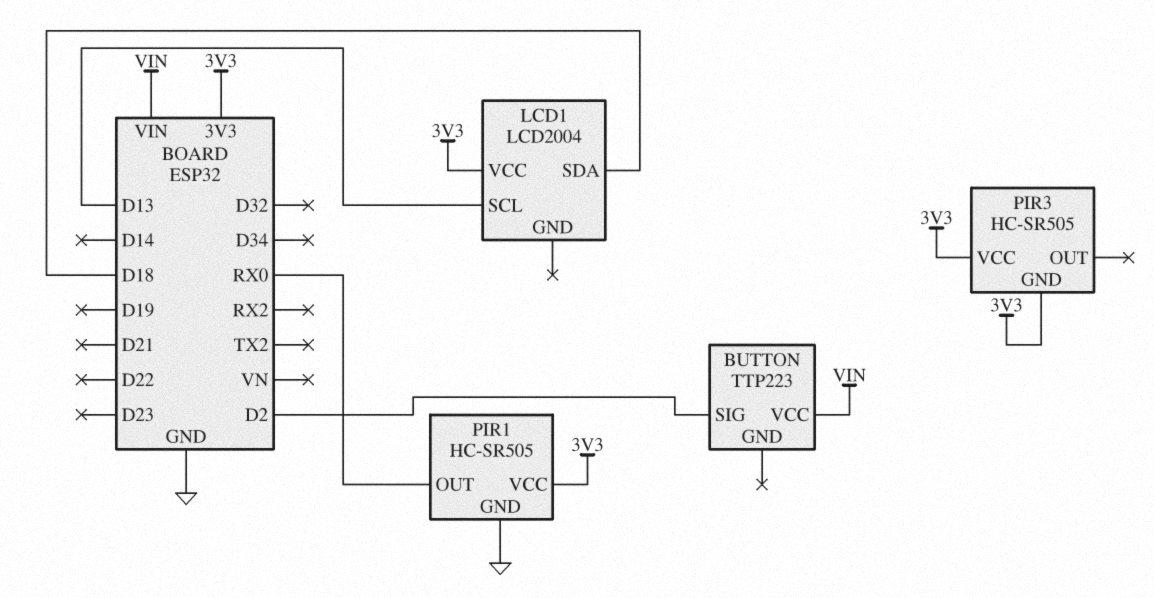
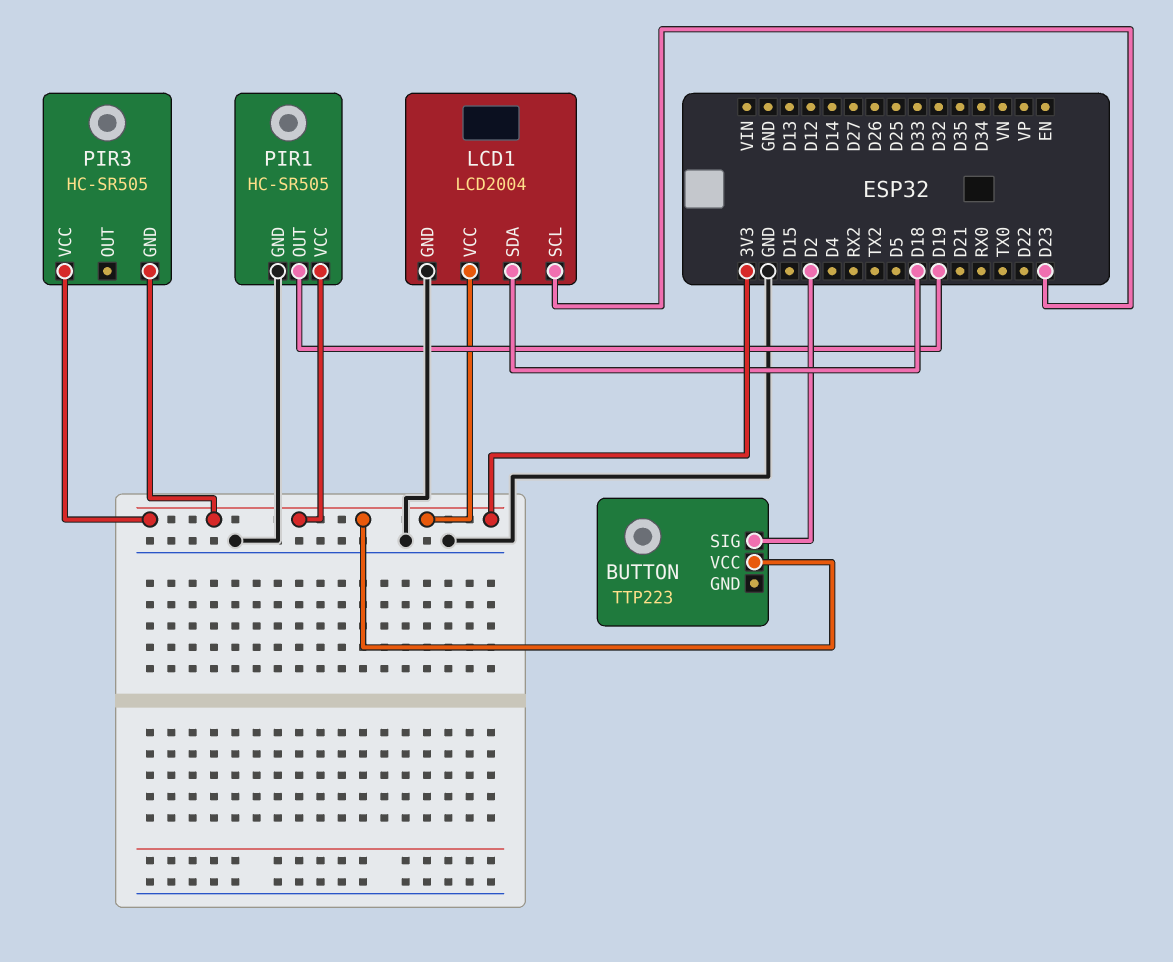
BUTTON pin VCC: VIN -> 3V3
LCD1 pin GND: none -> GND
LCD1 pin SCL: D13 -> D23
PIR1 pin OUT: RX0 -> D19

